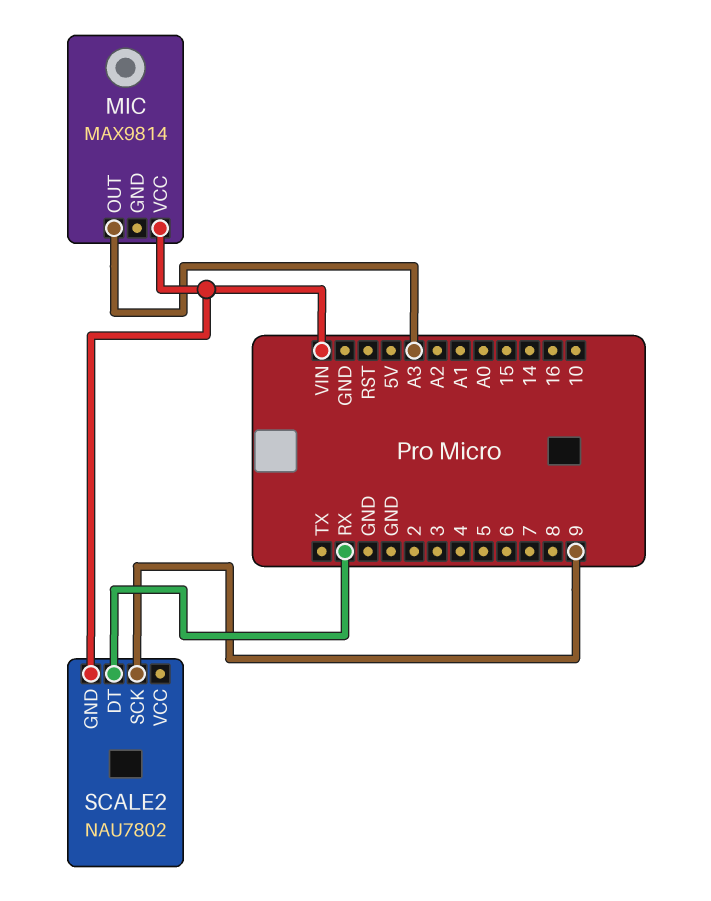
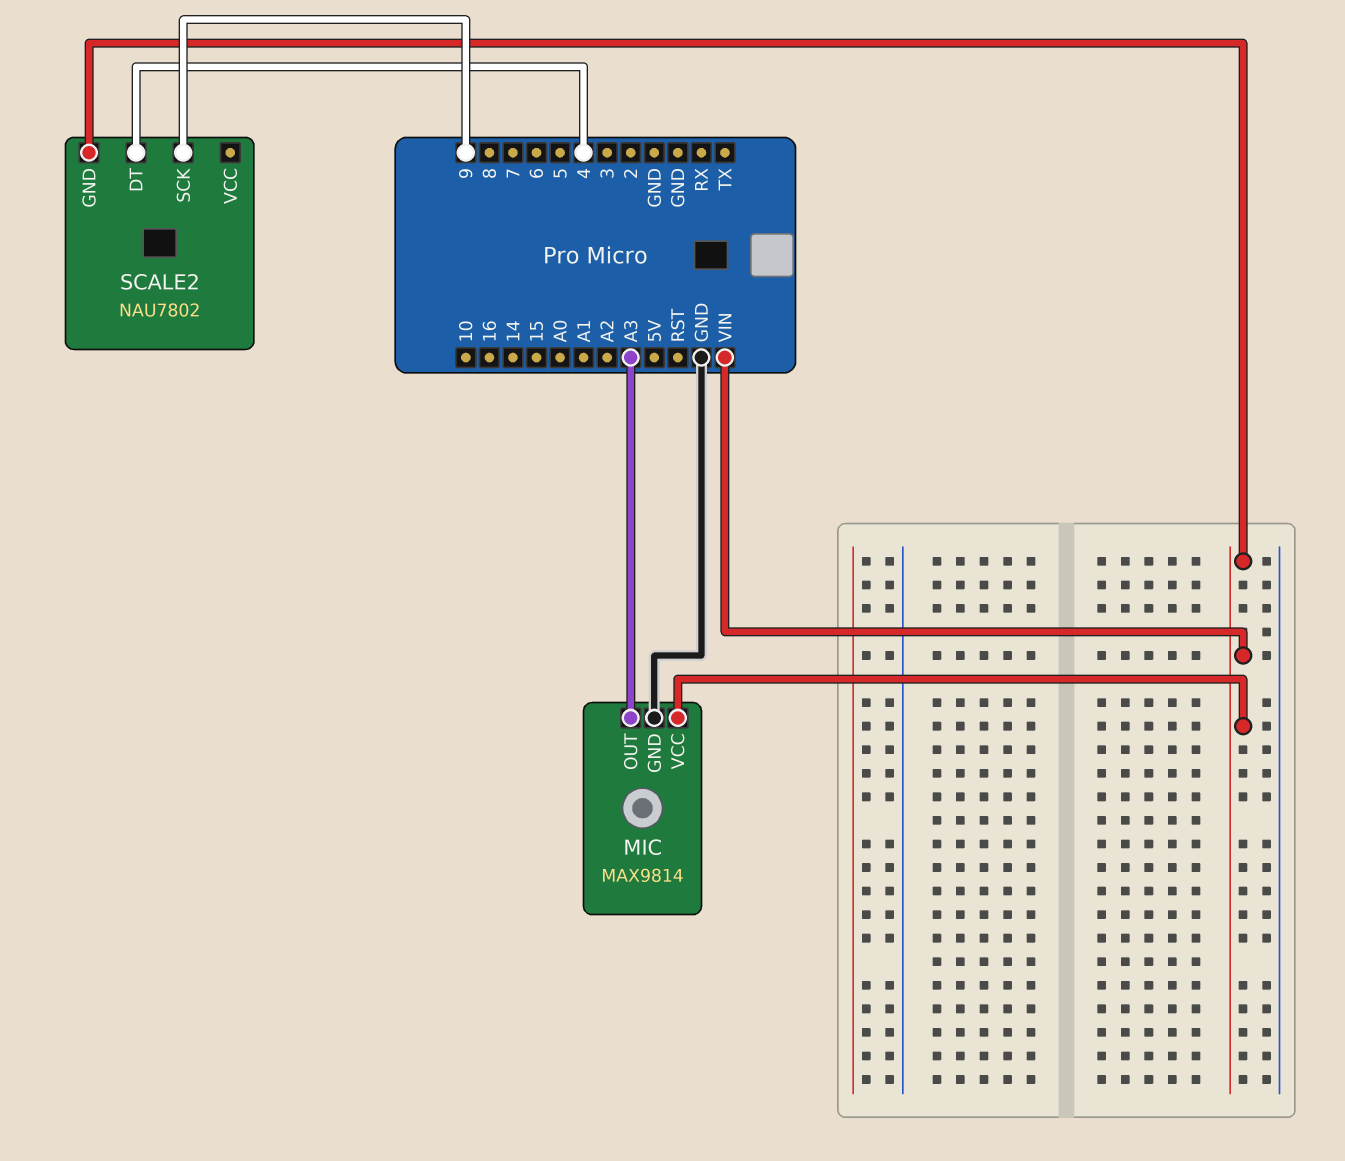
MIC pin GND: none -> GND
SCALE2 pin DT: RX -> 4

